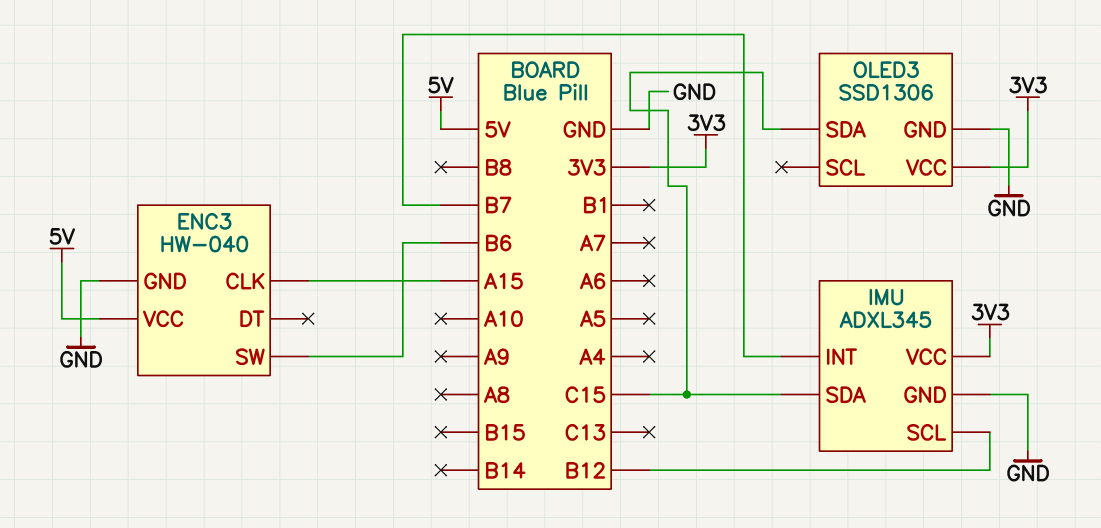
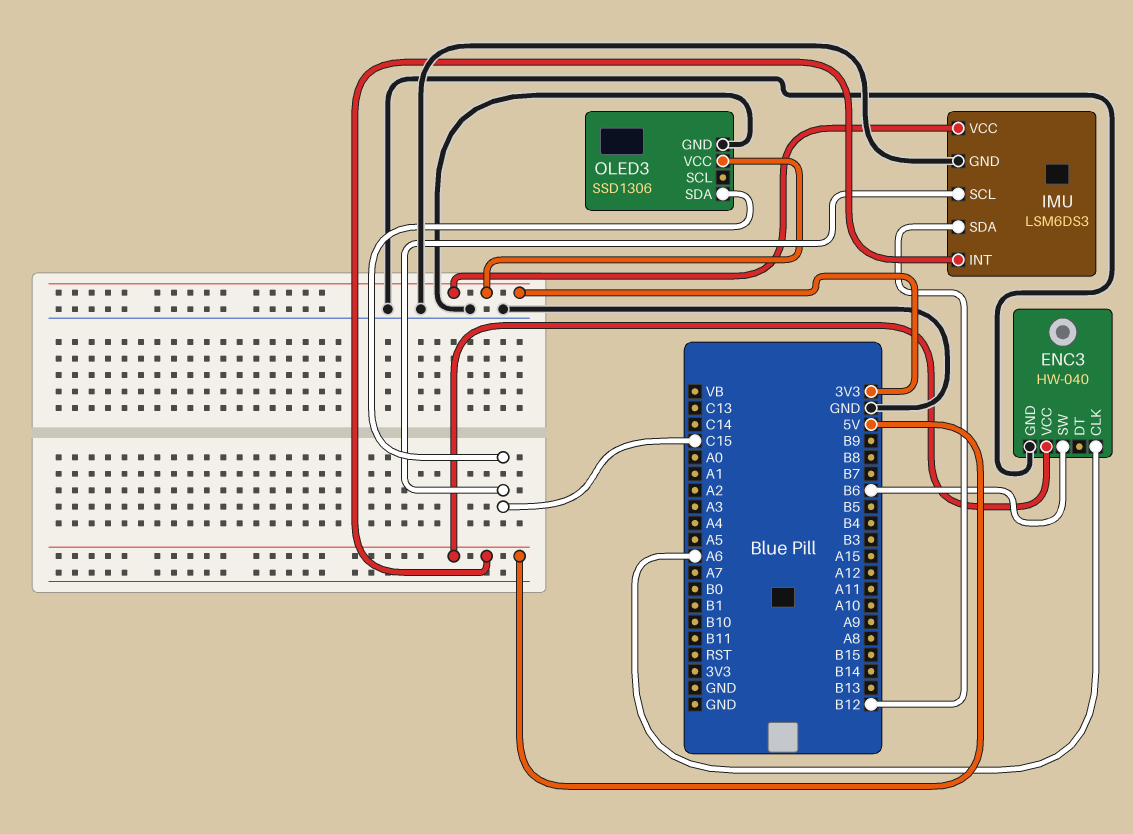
ENC3 pin CLK: A15 -> A6
IMU: ADXL345 -> LSM6DS3
IMU pin INT: B7 -> 5V
IMU pin SCL: B12 -> C15
IMU pin SDA: C15 -> B12

